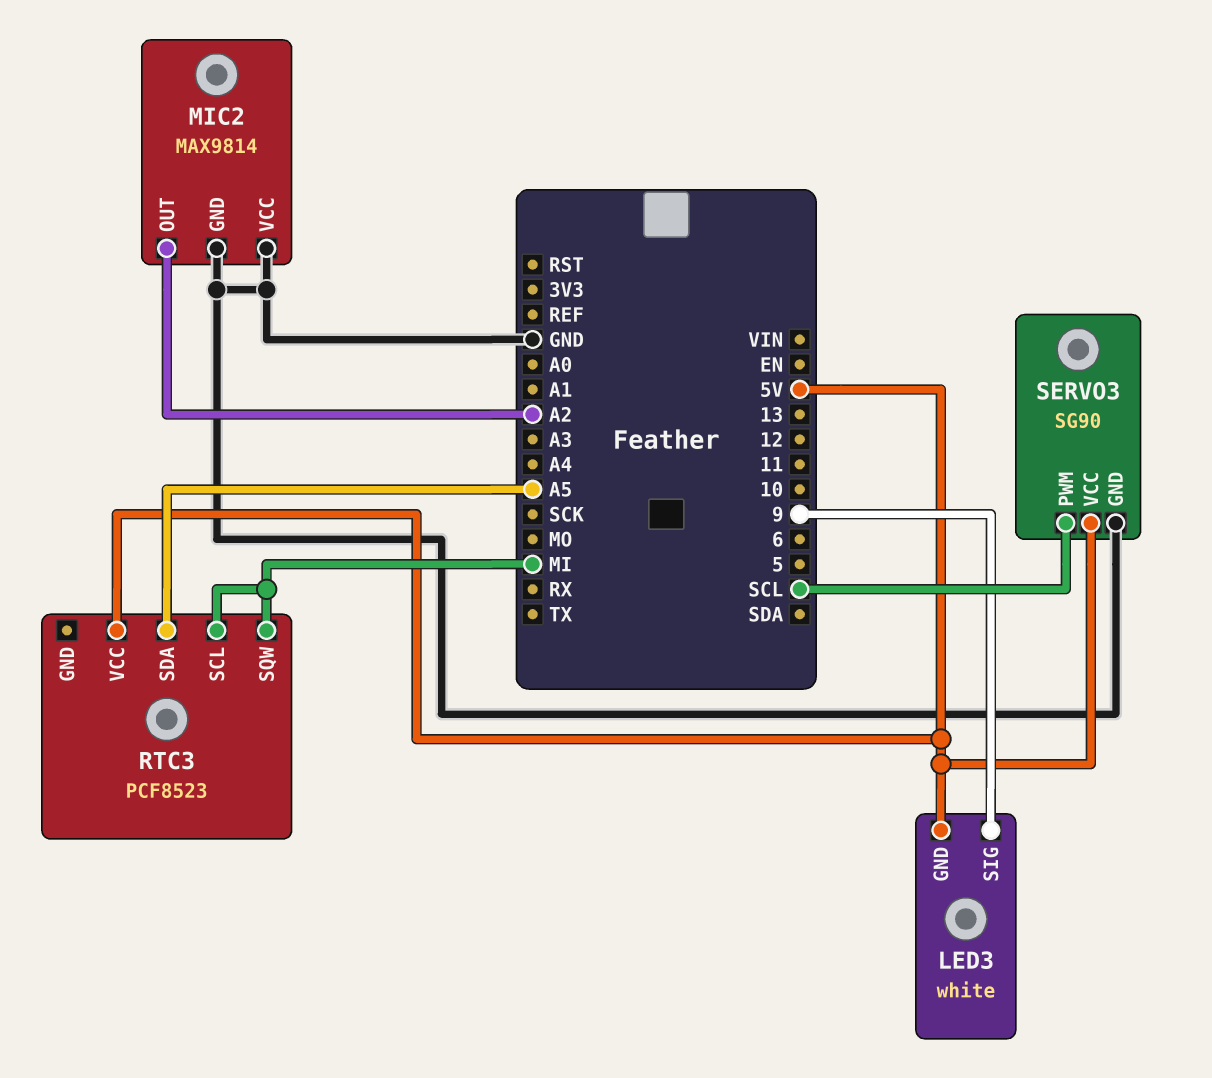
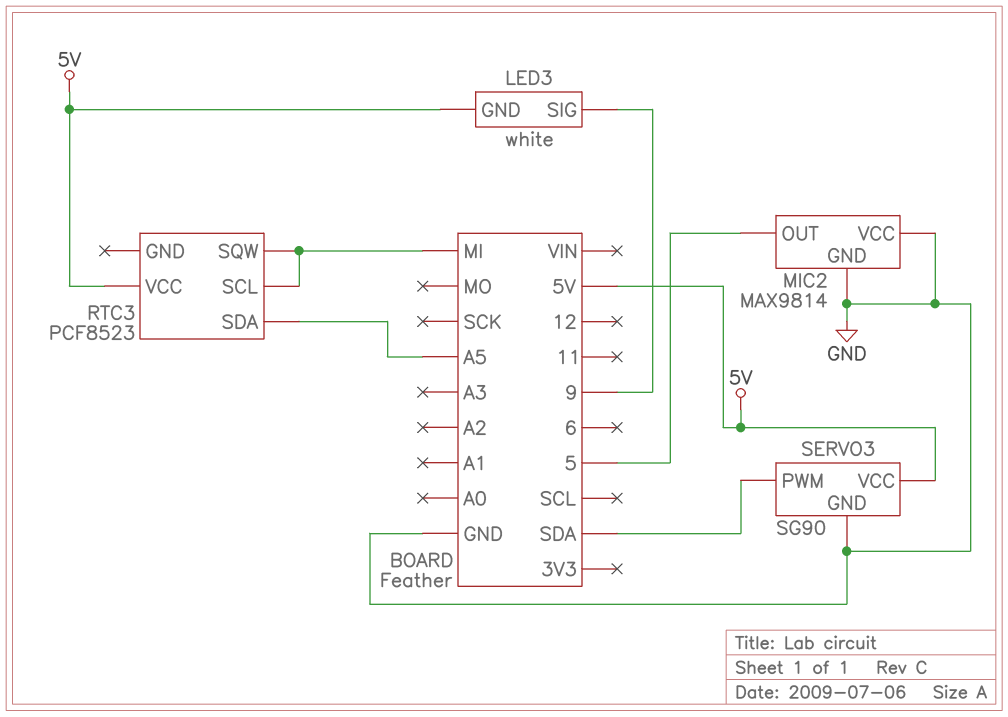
MIC2 pin OUT: A2 -> 5
SERVO3 pin PWM: SCL -> SDA

